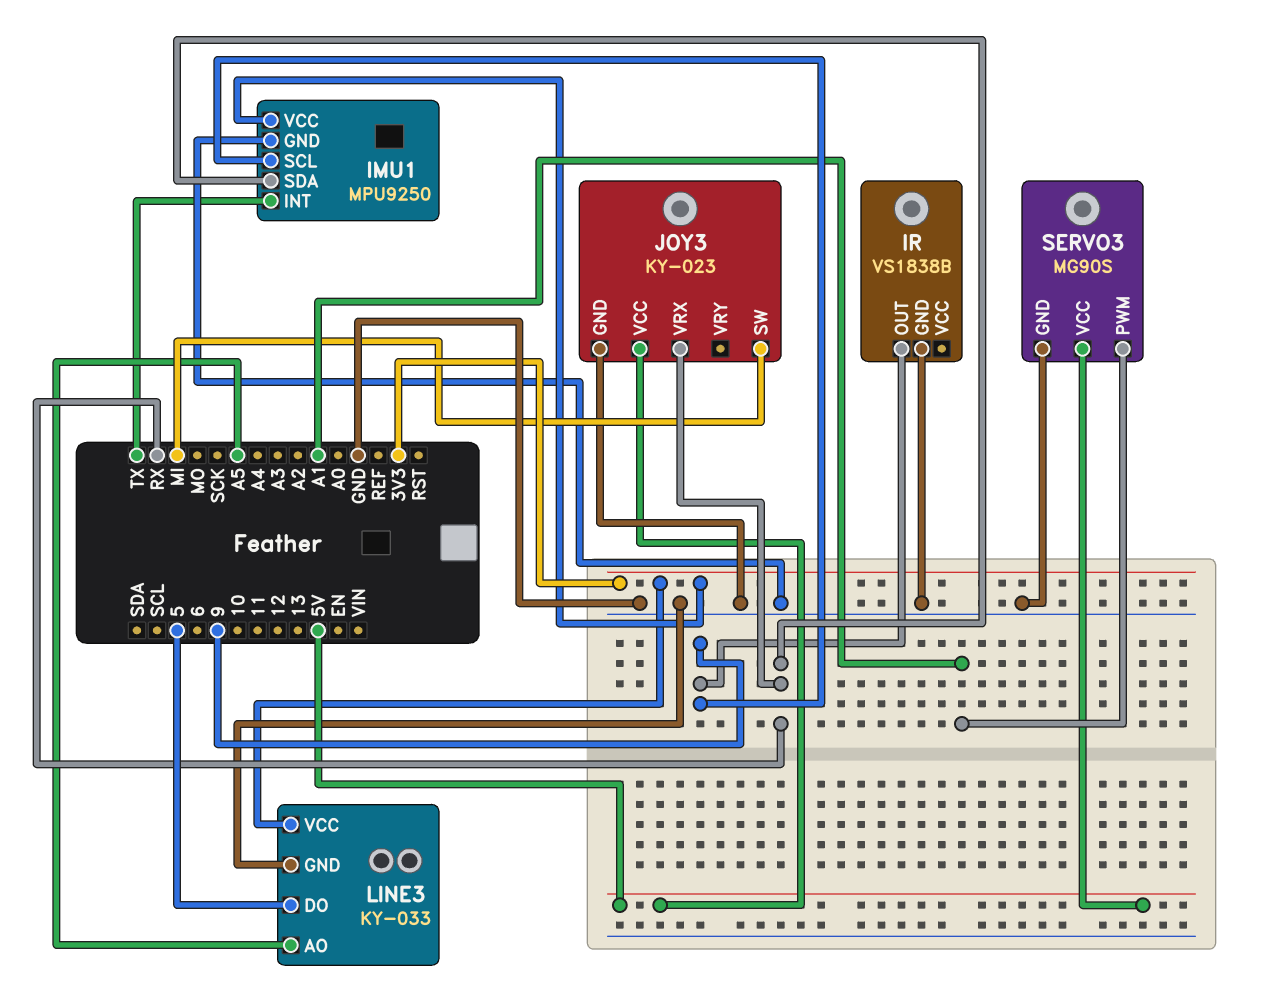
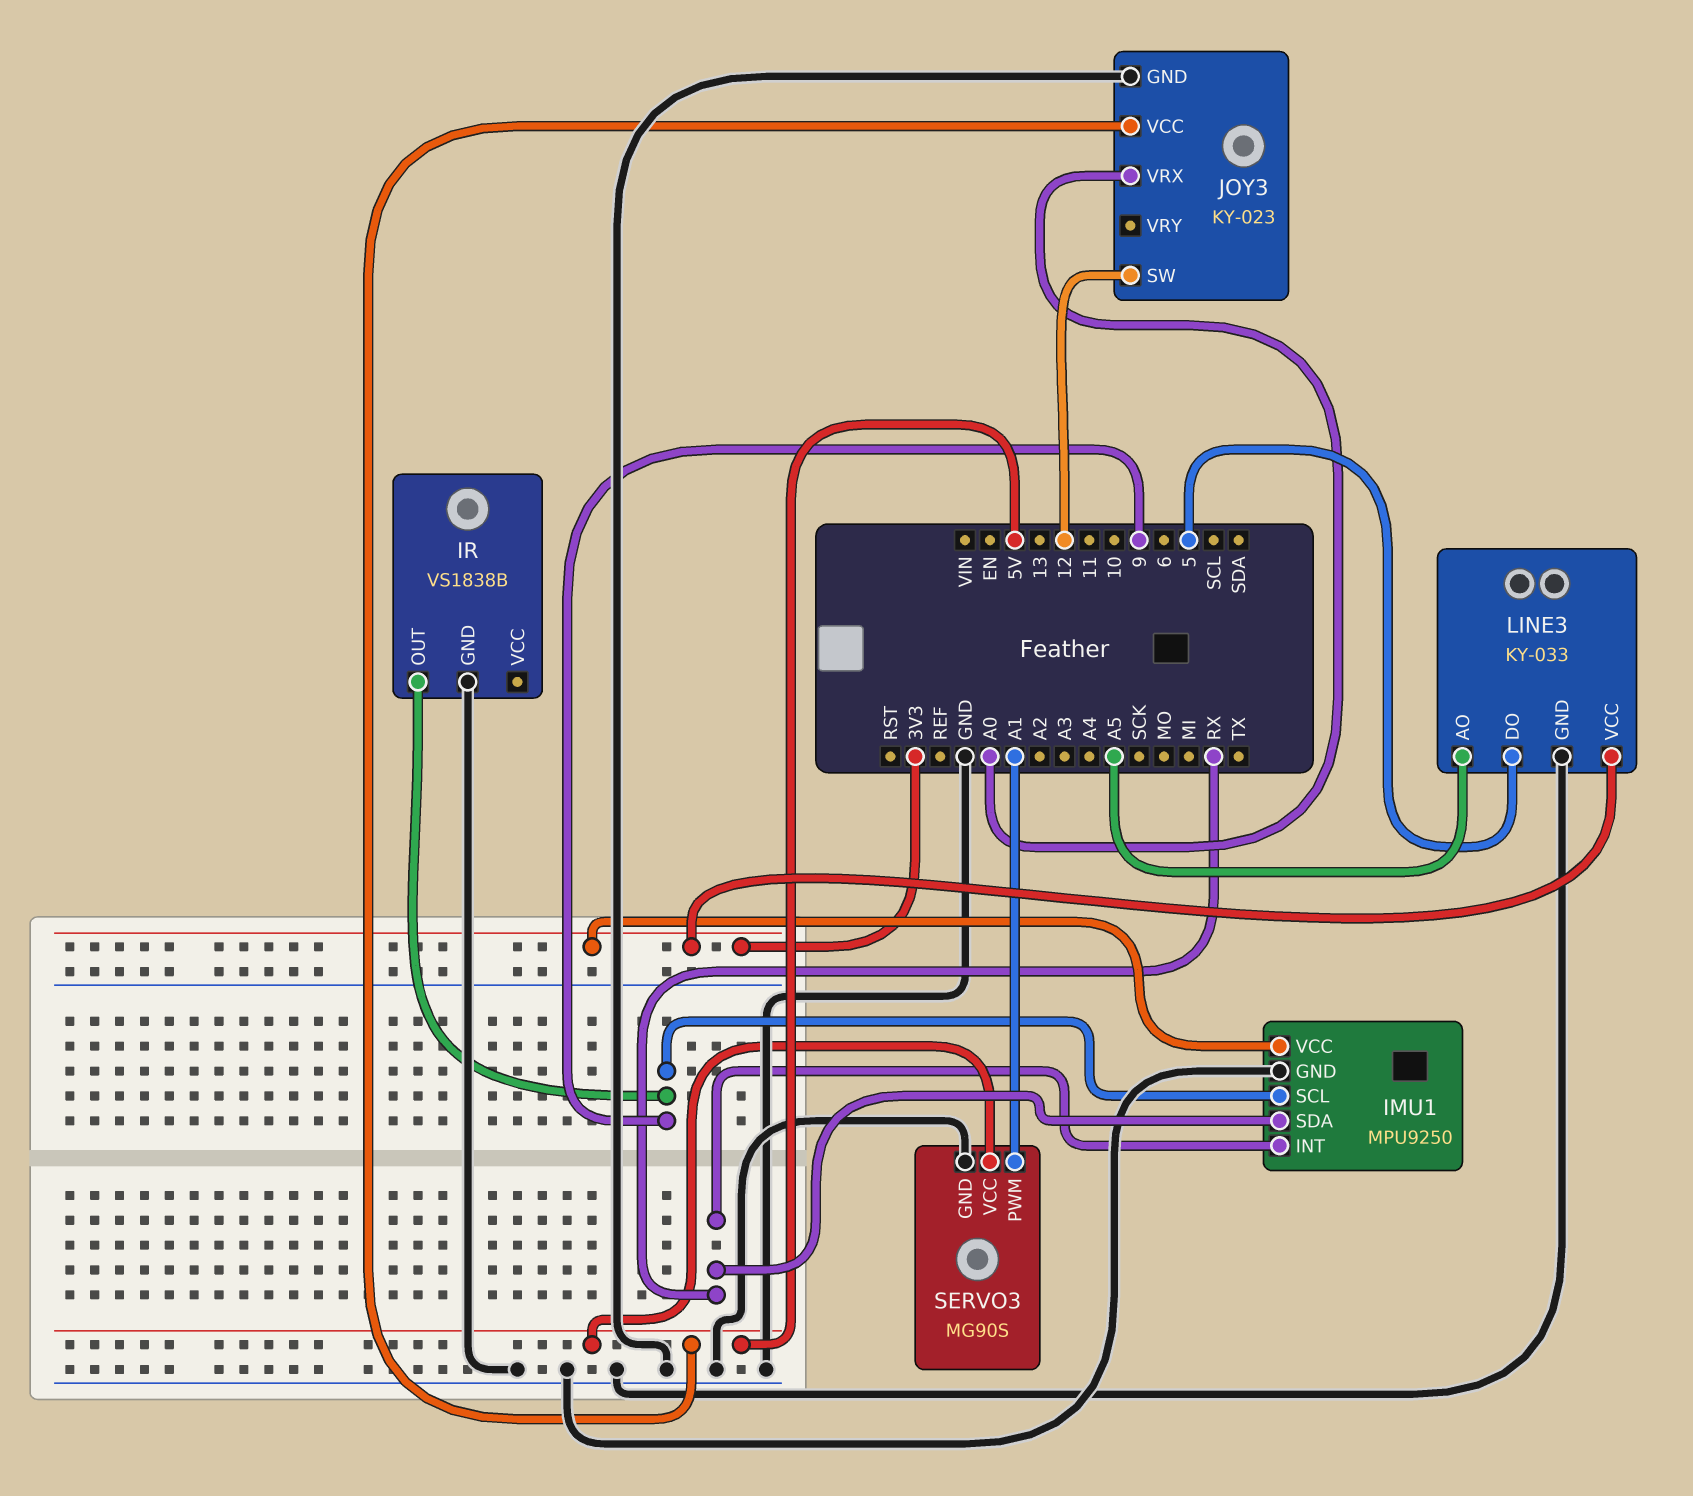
IMU1 pin INT: TX -> RX
JOY3 pin SW: MI -> 12
JOY3 pin VRX: RX -> A0

